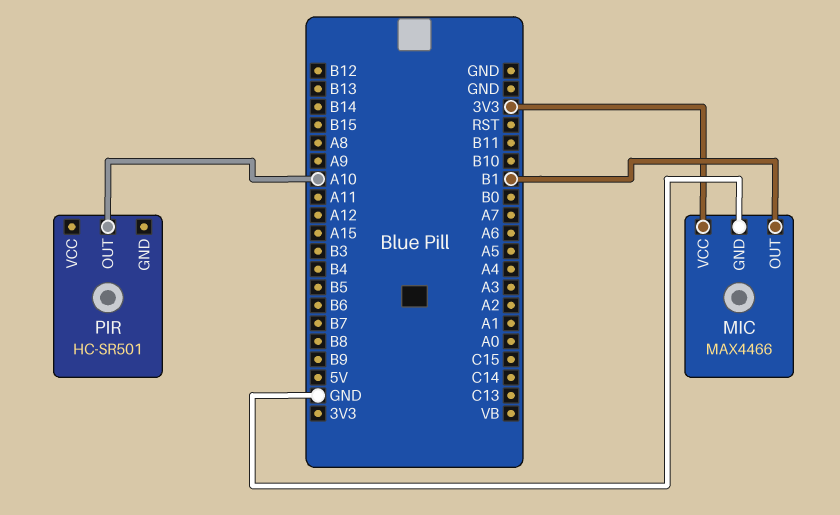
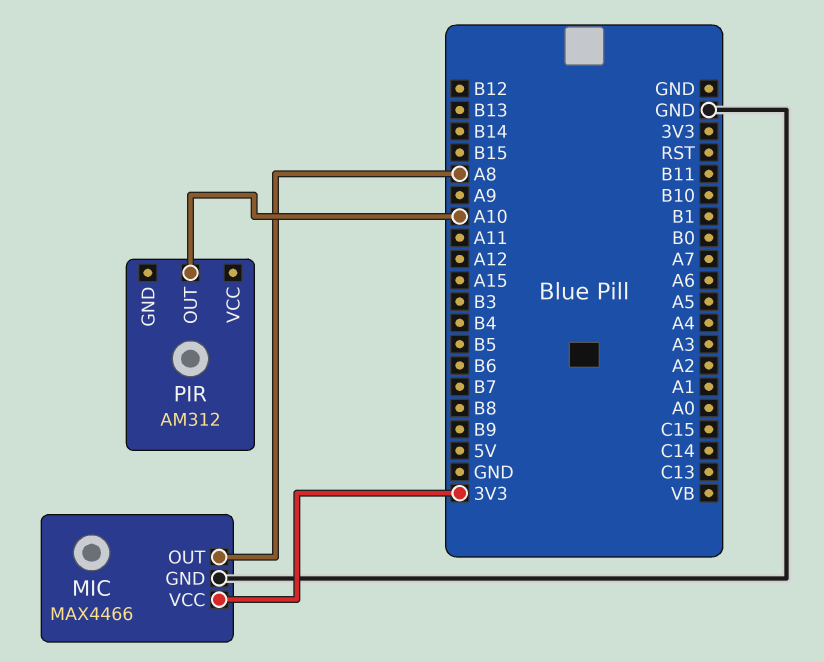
MIC pin OUT: B1 -> A8
PIR: HC-SR501 -> AM312

